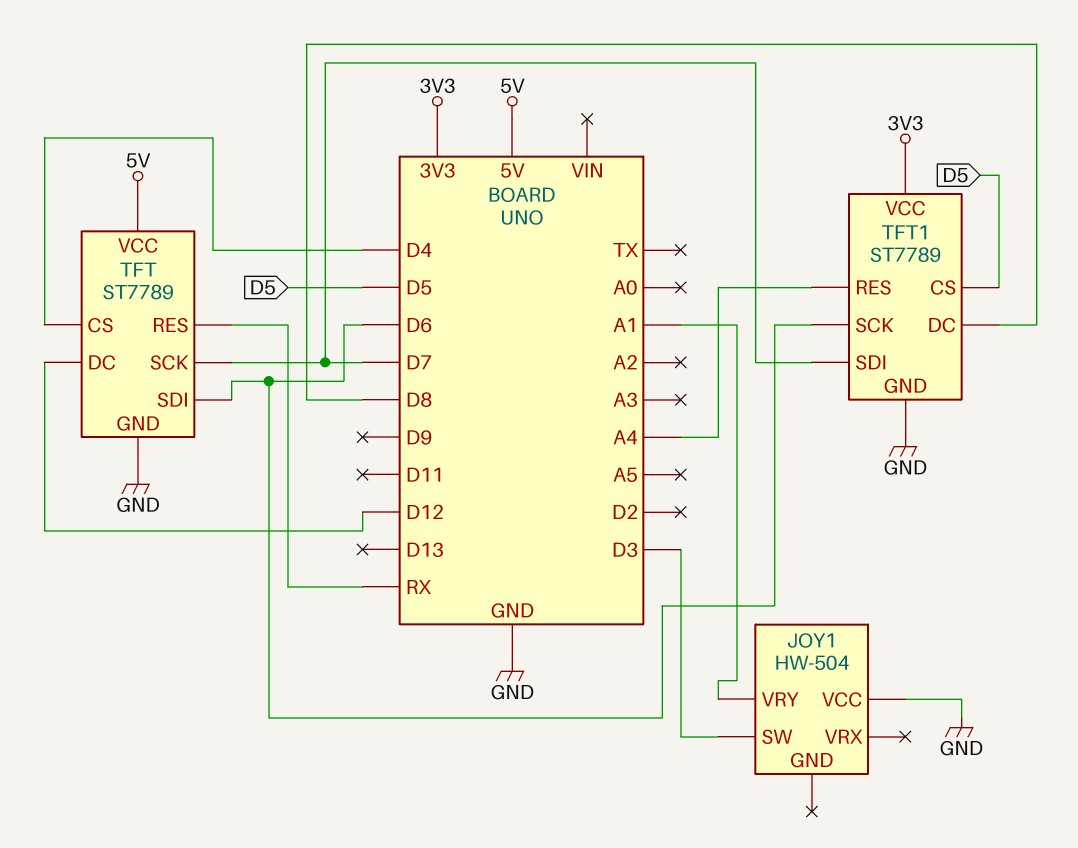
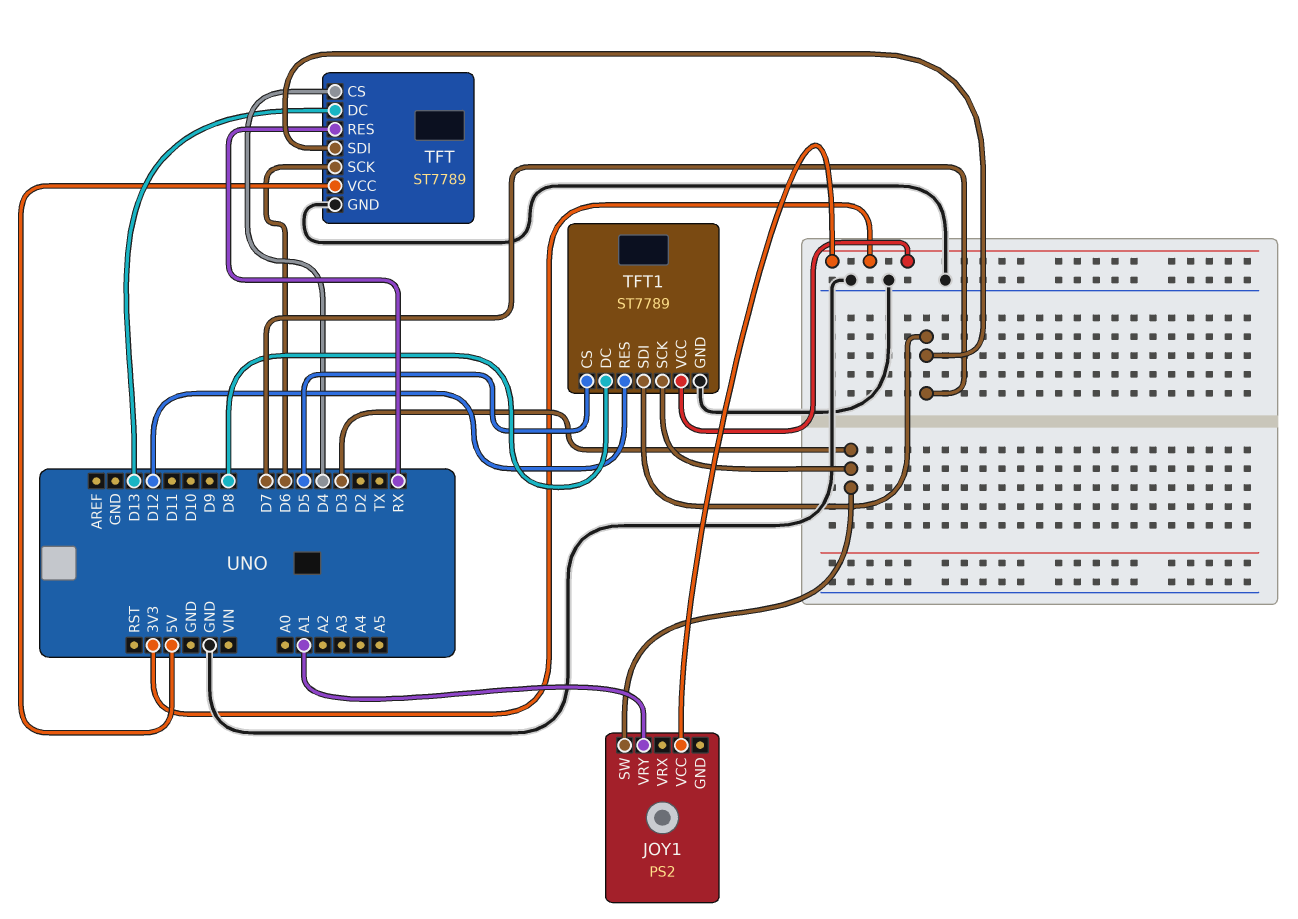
JOY1: HW-504 -> PS2
JOY1 pin VCC: GND -> 3V3
TFT pin DC: D12 -> D13
TFT pin SCK: D7 -> D6
TFT pin SDI: D6 -> D7
TFT1 pin RES: A4 -> D12
TFT1 pin SCK: D6 -> D3

